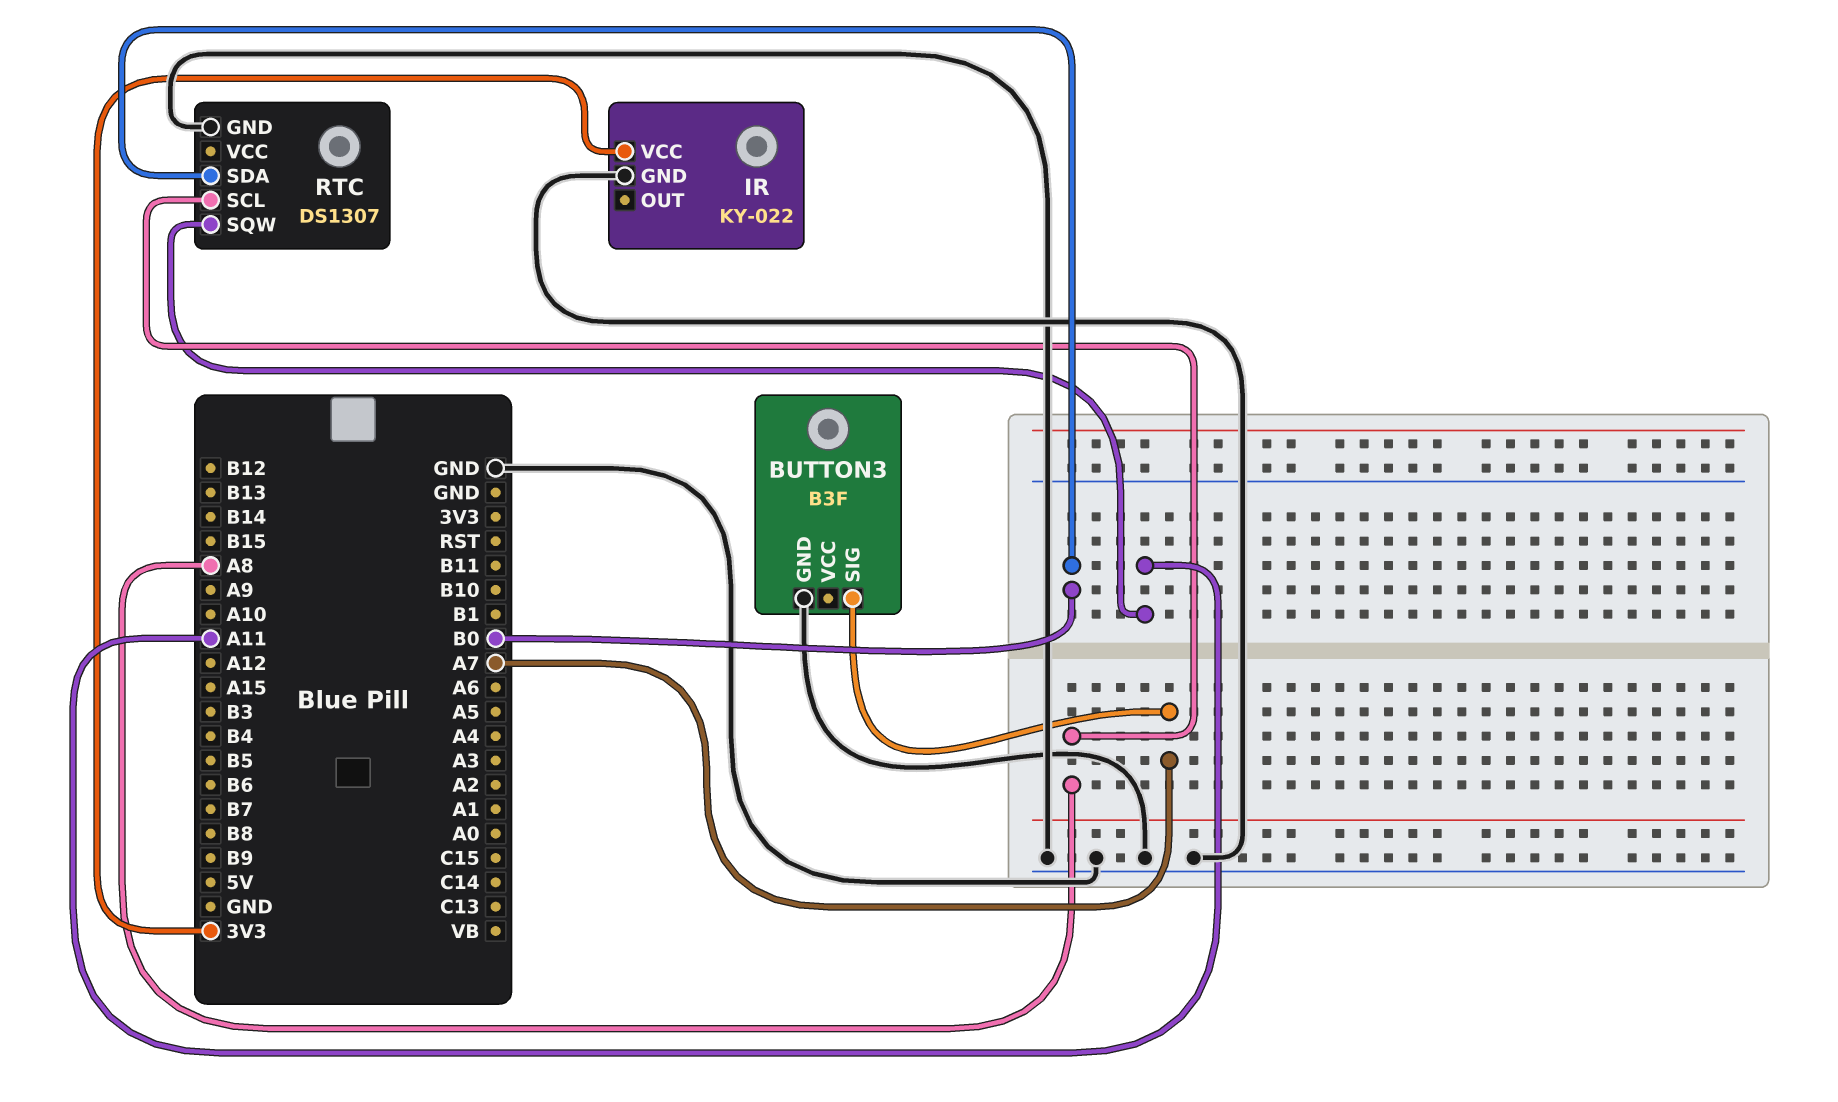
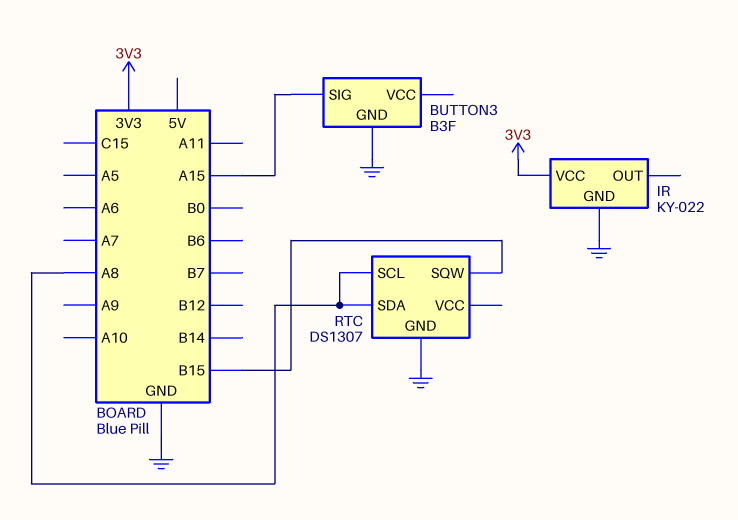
BUTTON3 pin SIG: A7 -> A15
RTC pin SDA: B0 -> A8
RTC pin SQW: A11 -> B15

